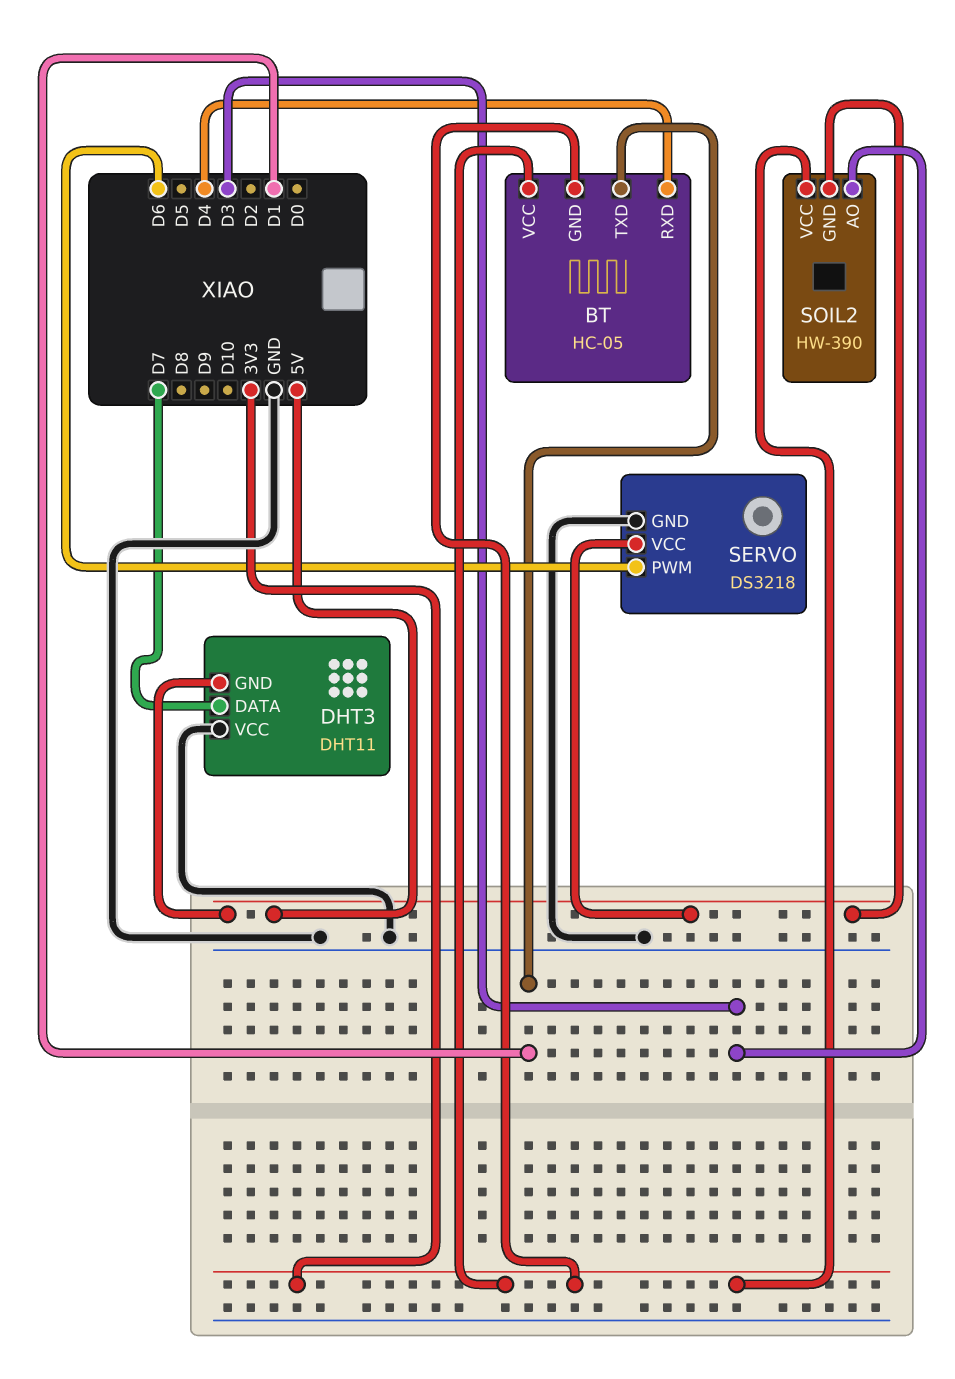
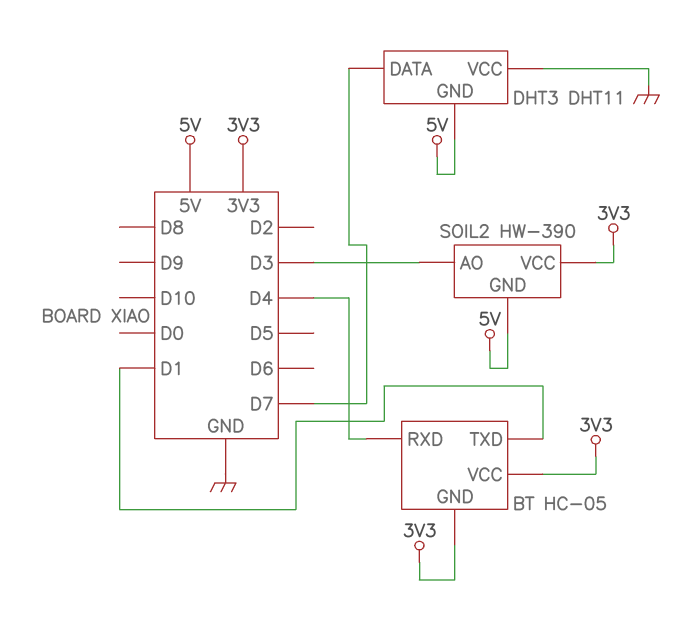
SERVO: DS3218 -> none
SERVO pin GND: GND -> none
SERVO pin PWM: D6 -> none
SERVO pin VCC: 5V -> none

